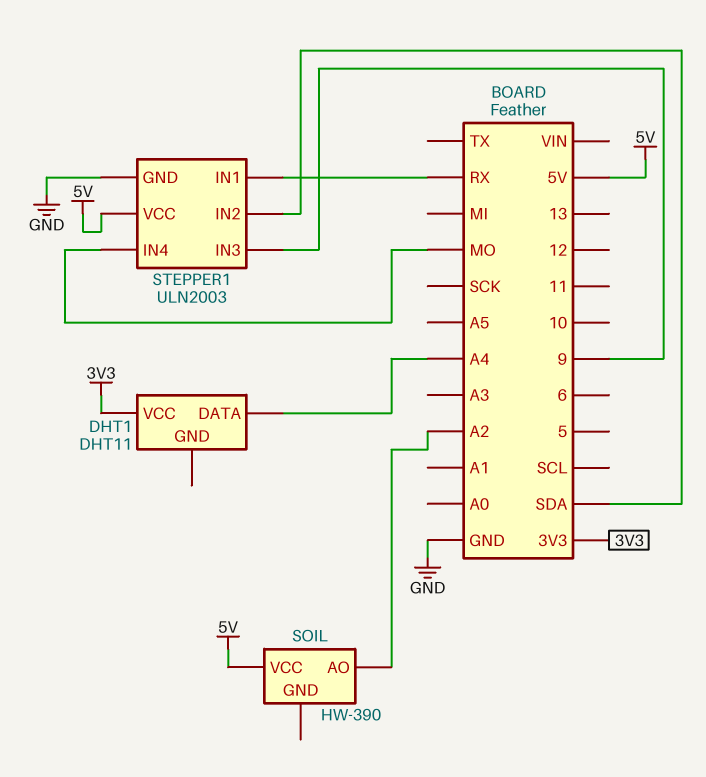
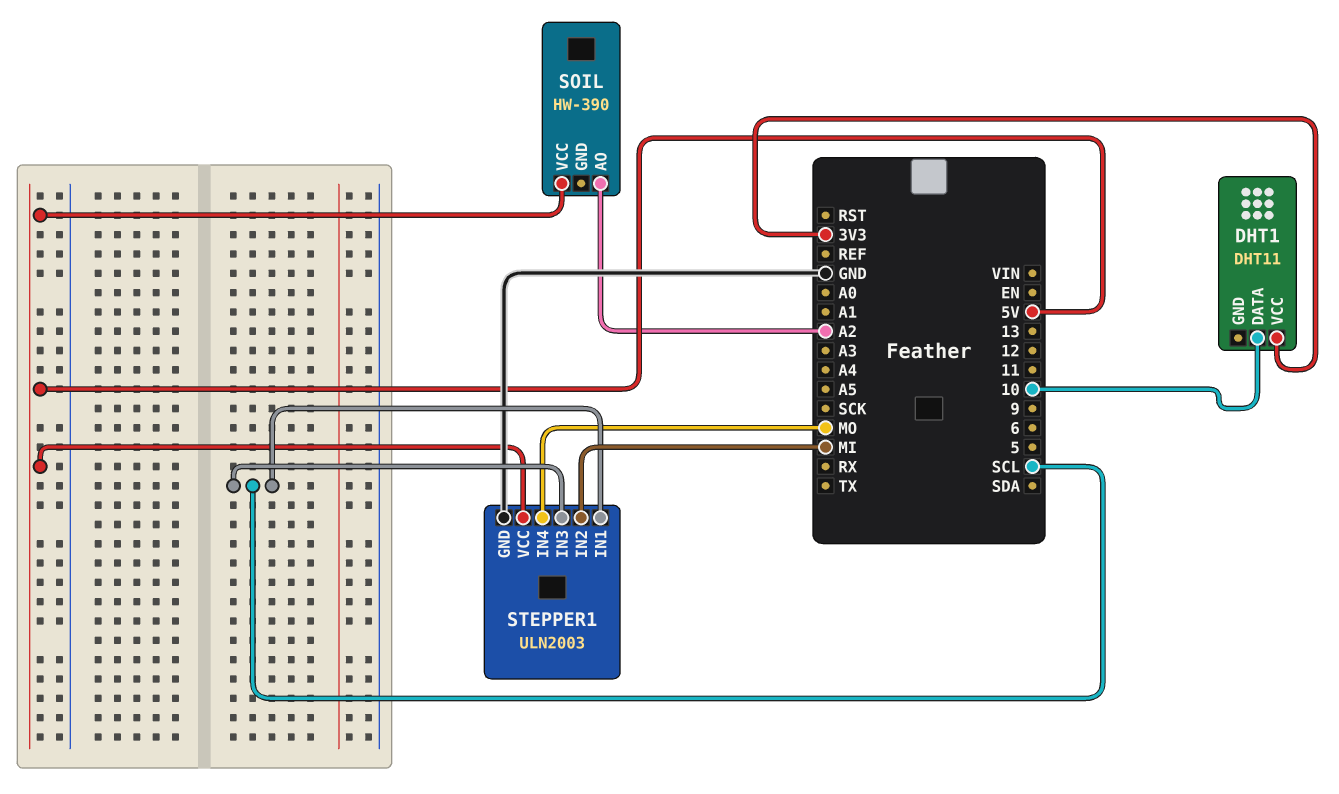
DHT1 pin DATA: A4 -> 10
STEPPER1 pin IN1: RX -> SCL
STEPPER1 pin IN2: SDA -> MI
STEPPER1 pin IN3: 9 -> SCL

